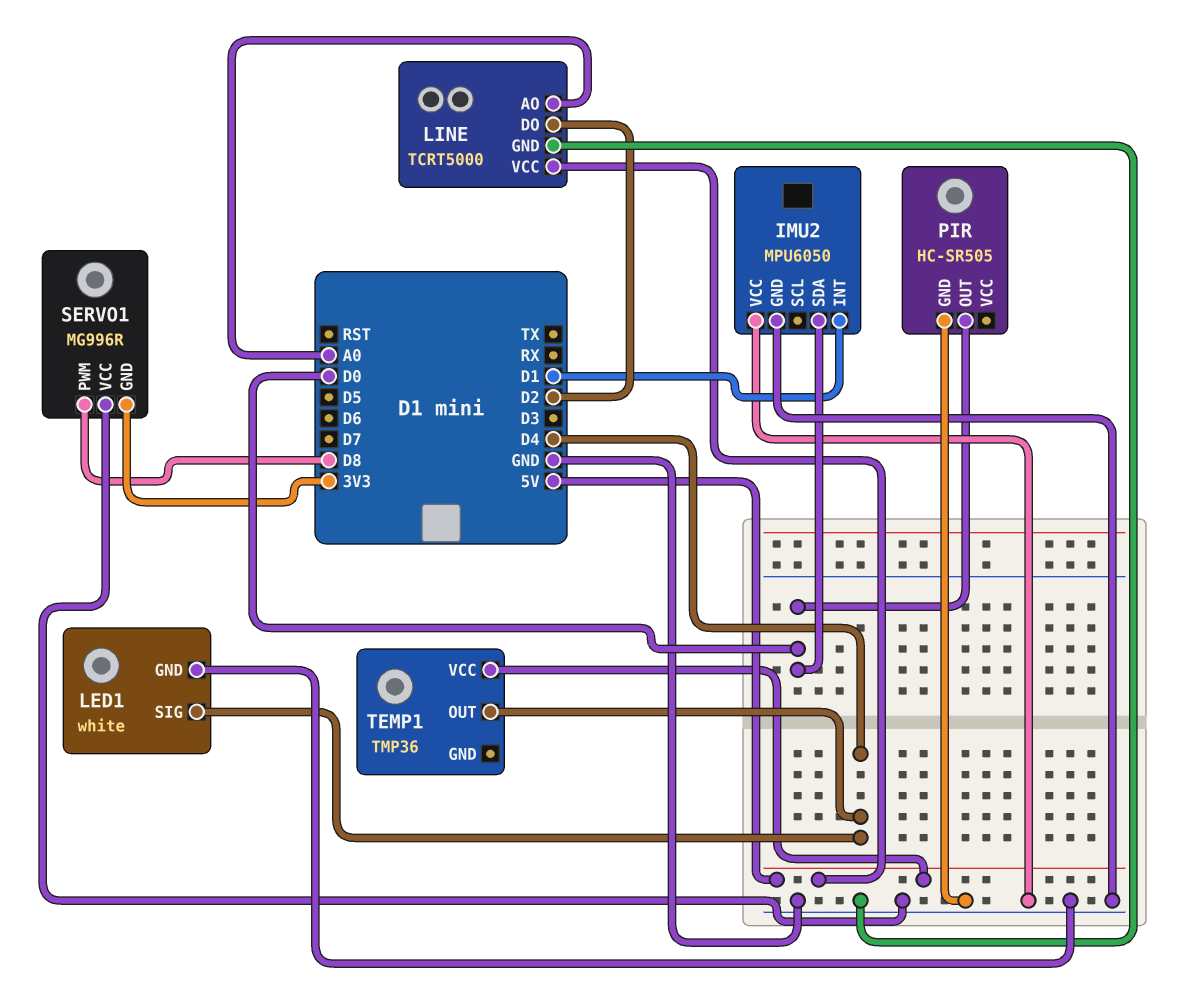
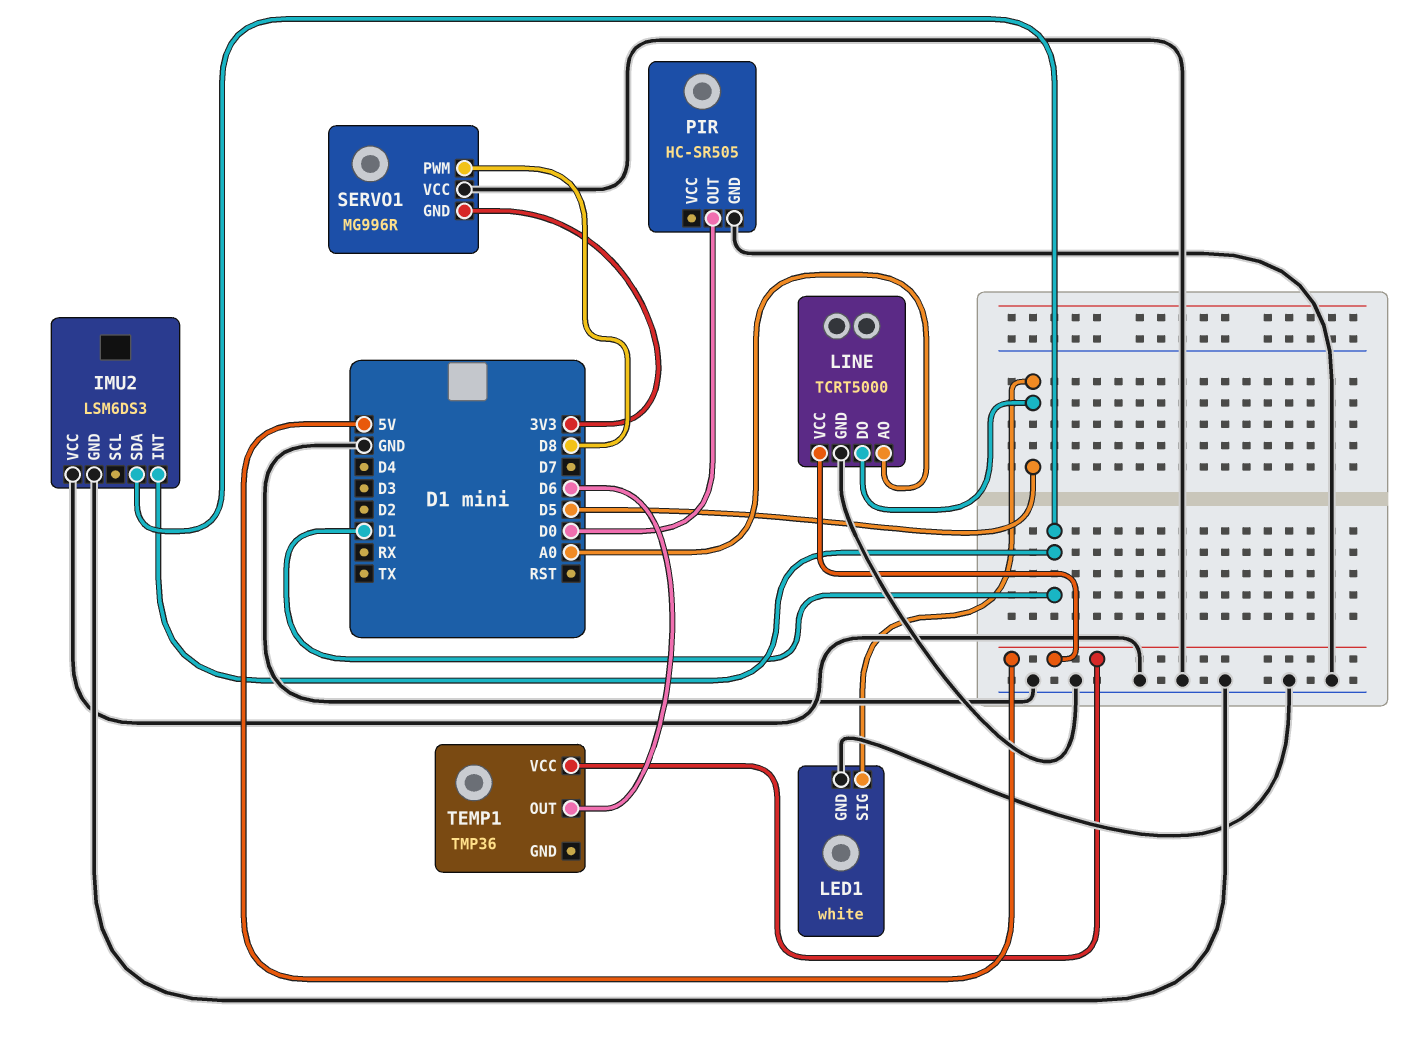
IMU2: MPU6050 -> LSM6DS3
IMU2 pin SDA: D0 -> D1
LED1 pin SIG: D4 -> D5
LINE pin DO: D2 -> D5
TEMP1 pin OUT: D4 -> D6

